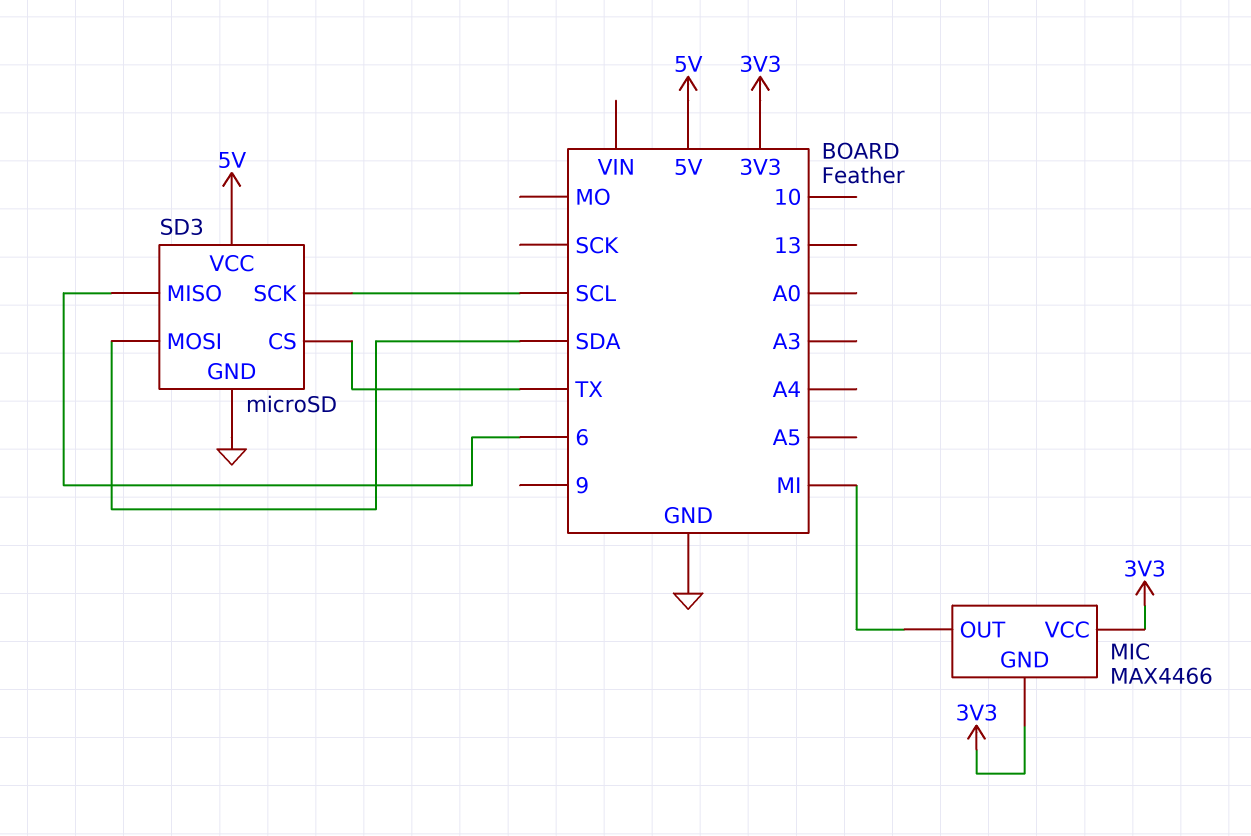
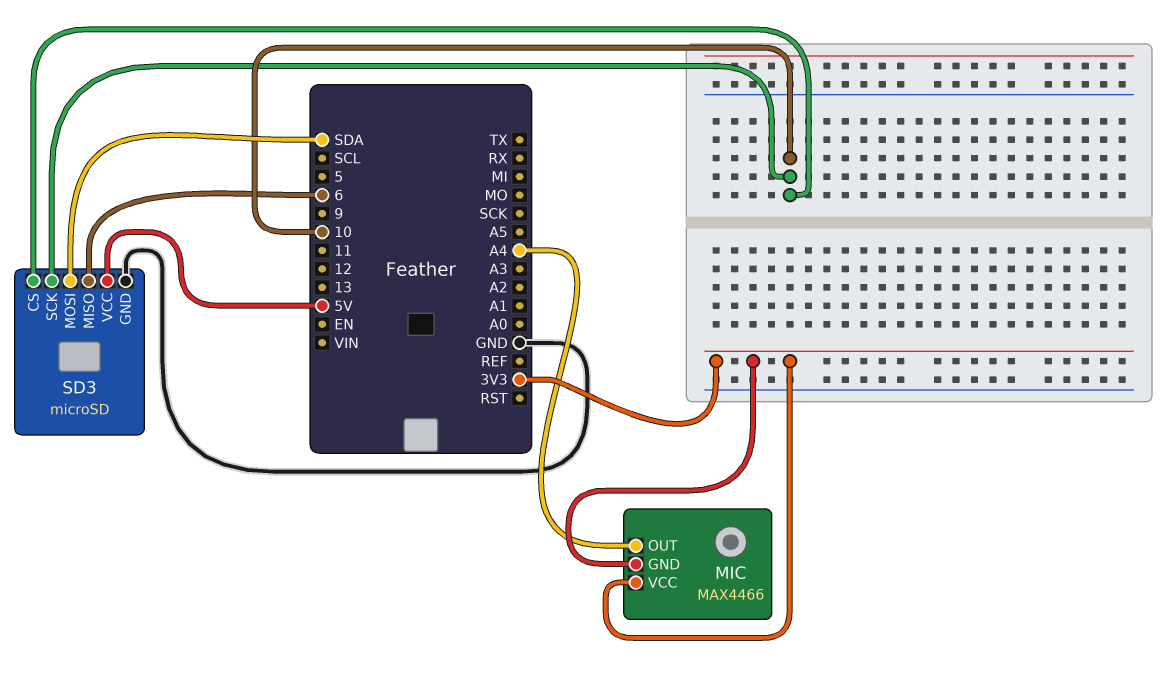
MIC pin OUT: MI -> A4
SD3 pin CS: TX -> 10
SD3 pin SCK: SCL -> 10

